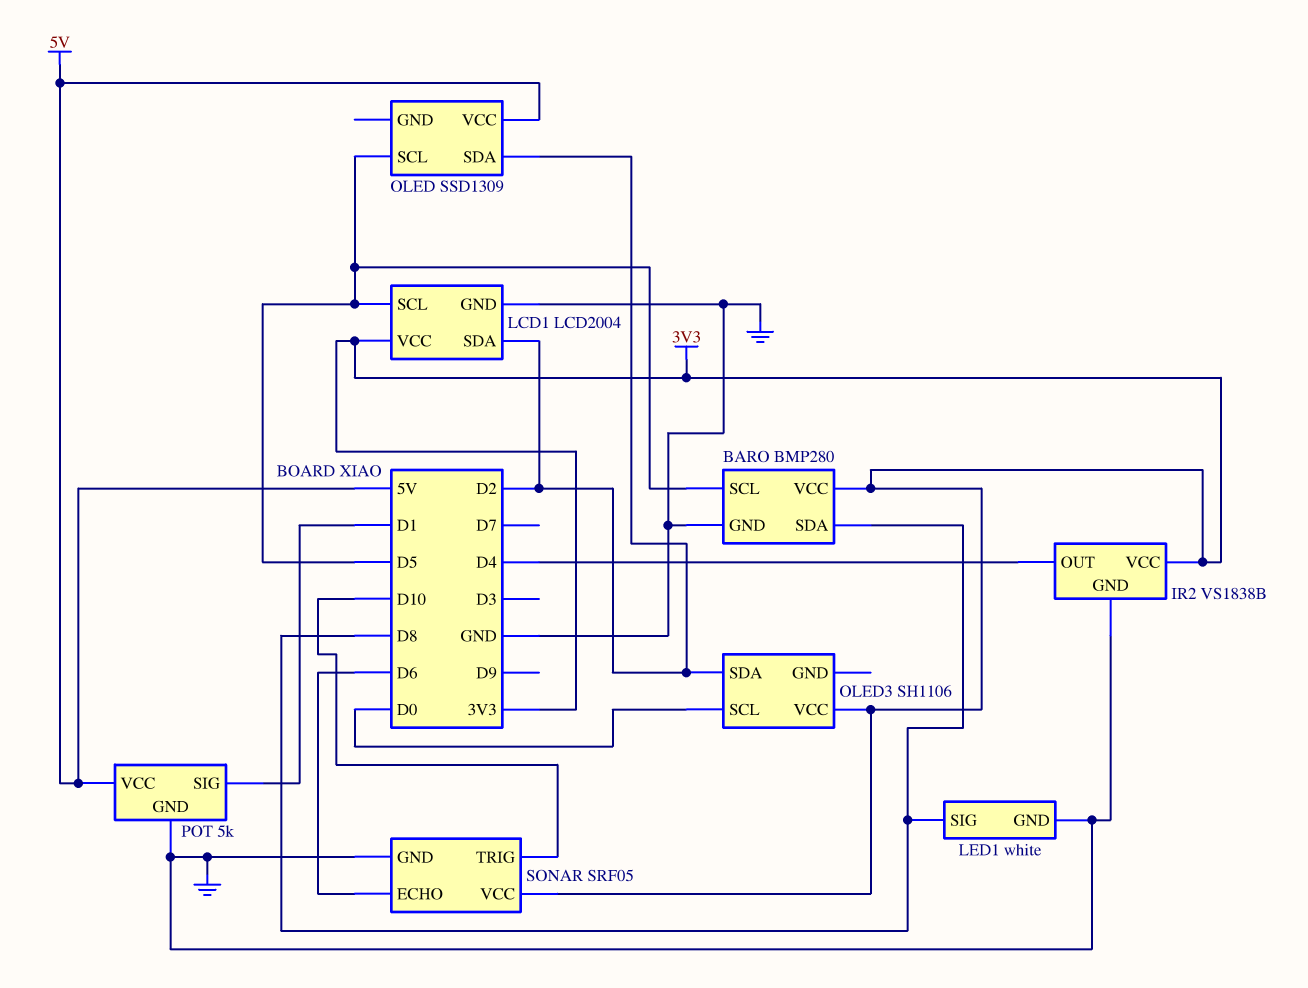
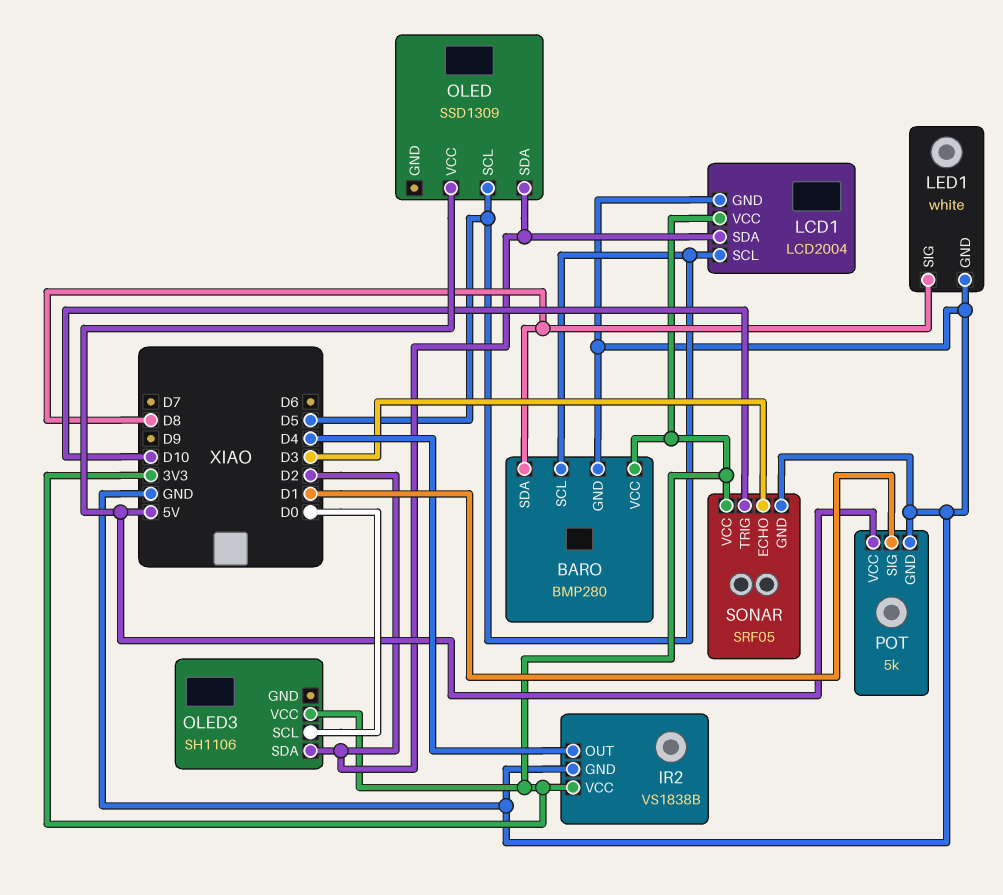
SONAR pin ECHO: D6 -> D3

